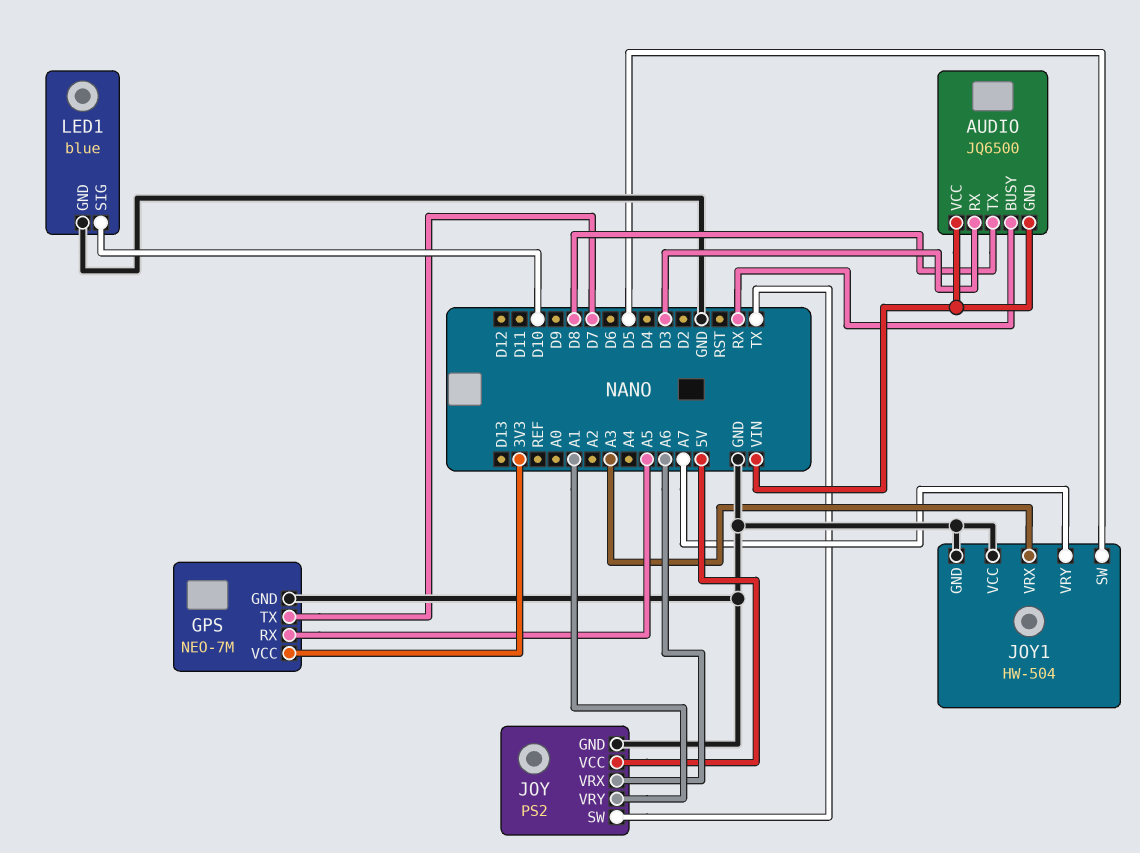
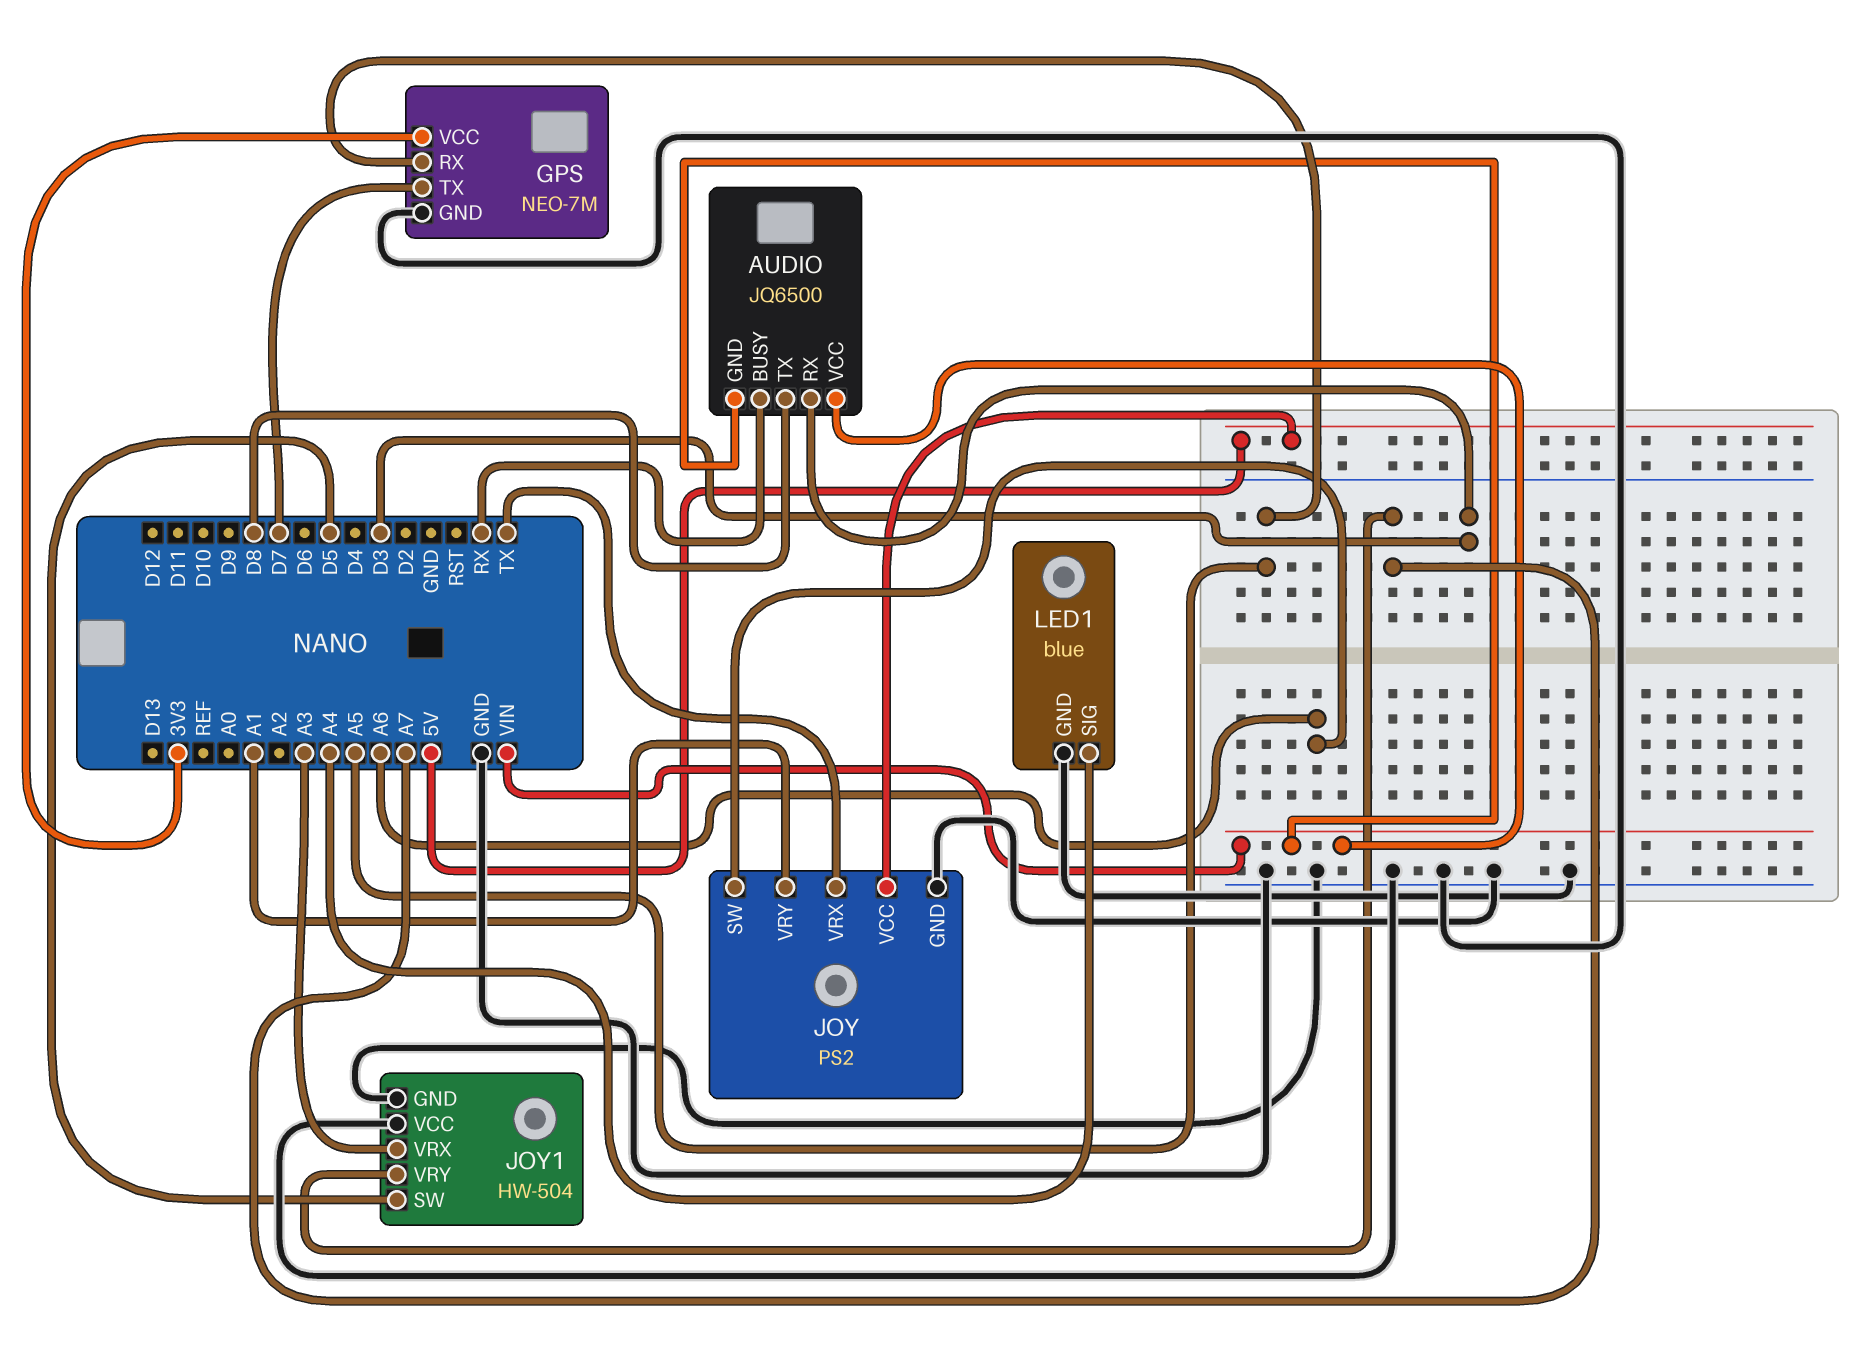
JOY pin SW: TX -> A6
JOY pin VRX: A6 -> TX
LED1 pin SIG: D10 -> A4

